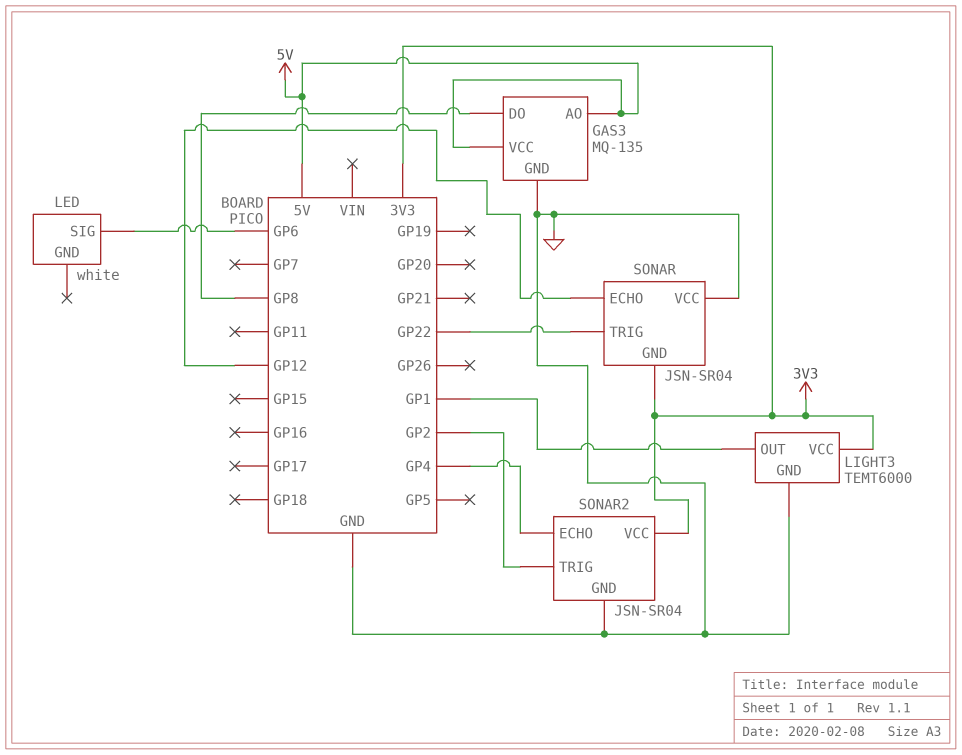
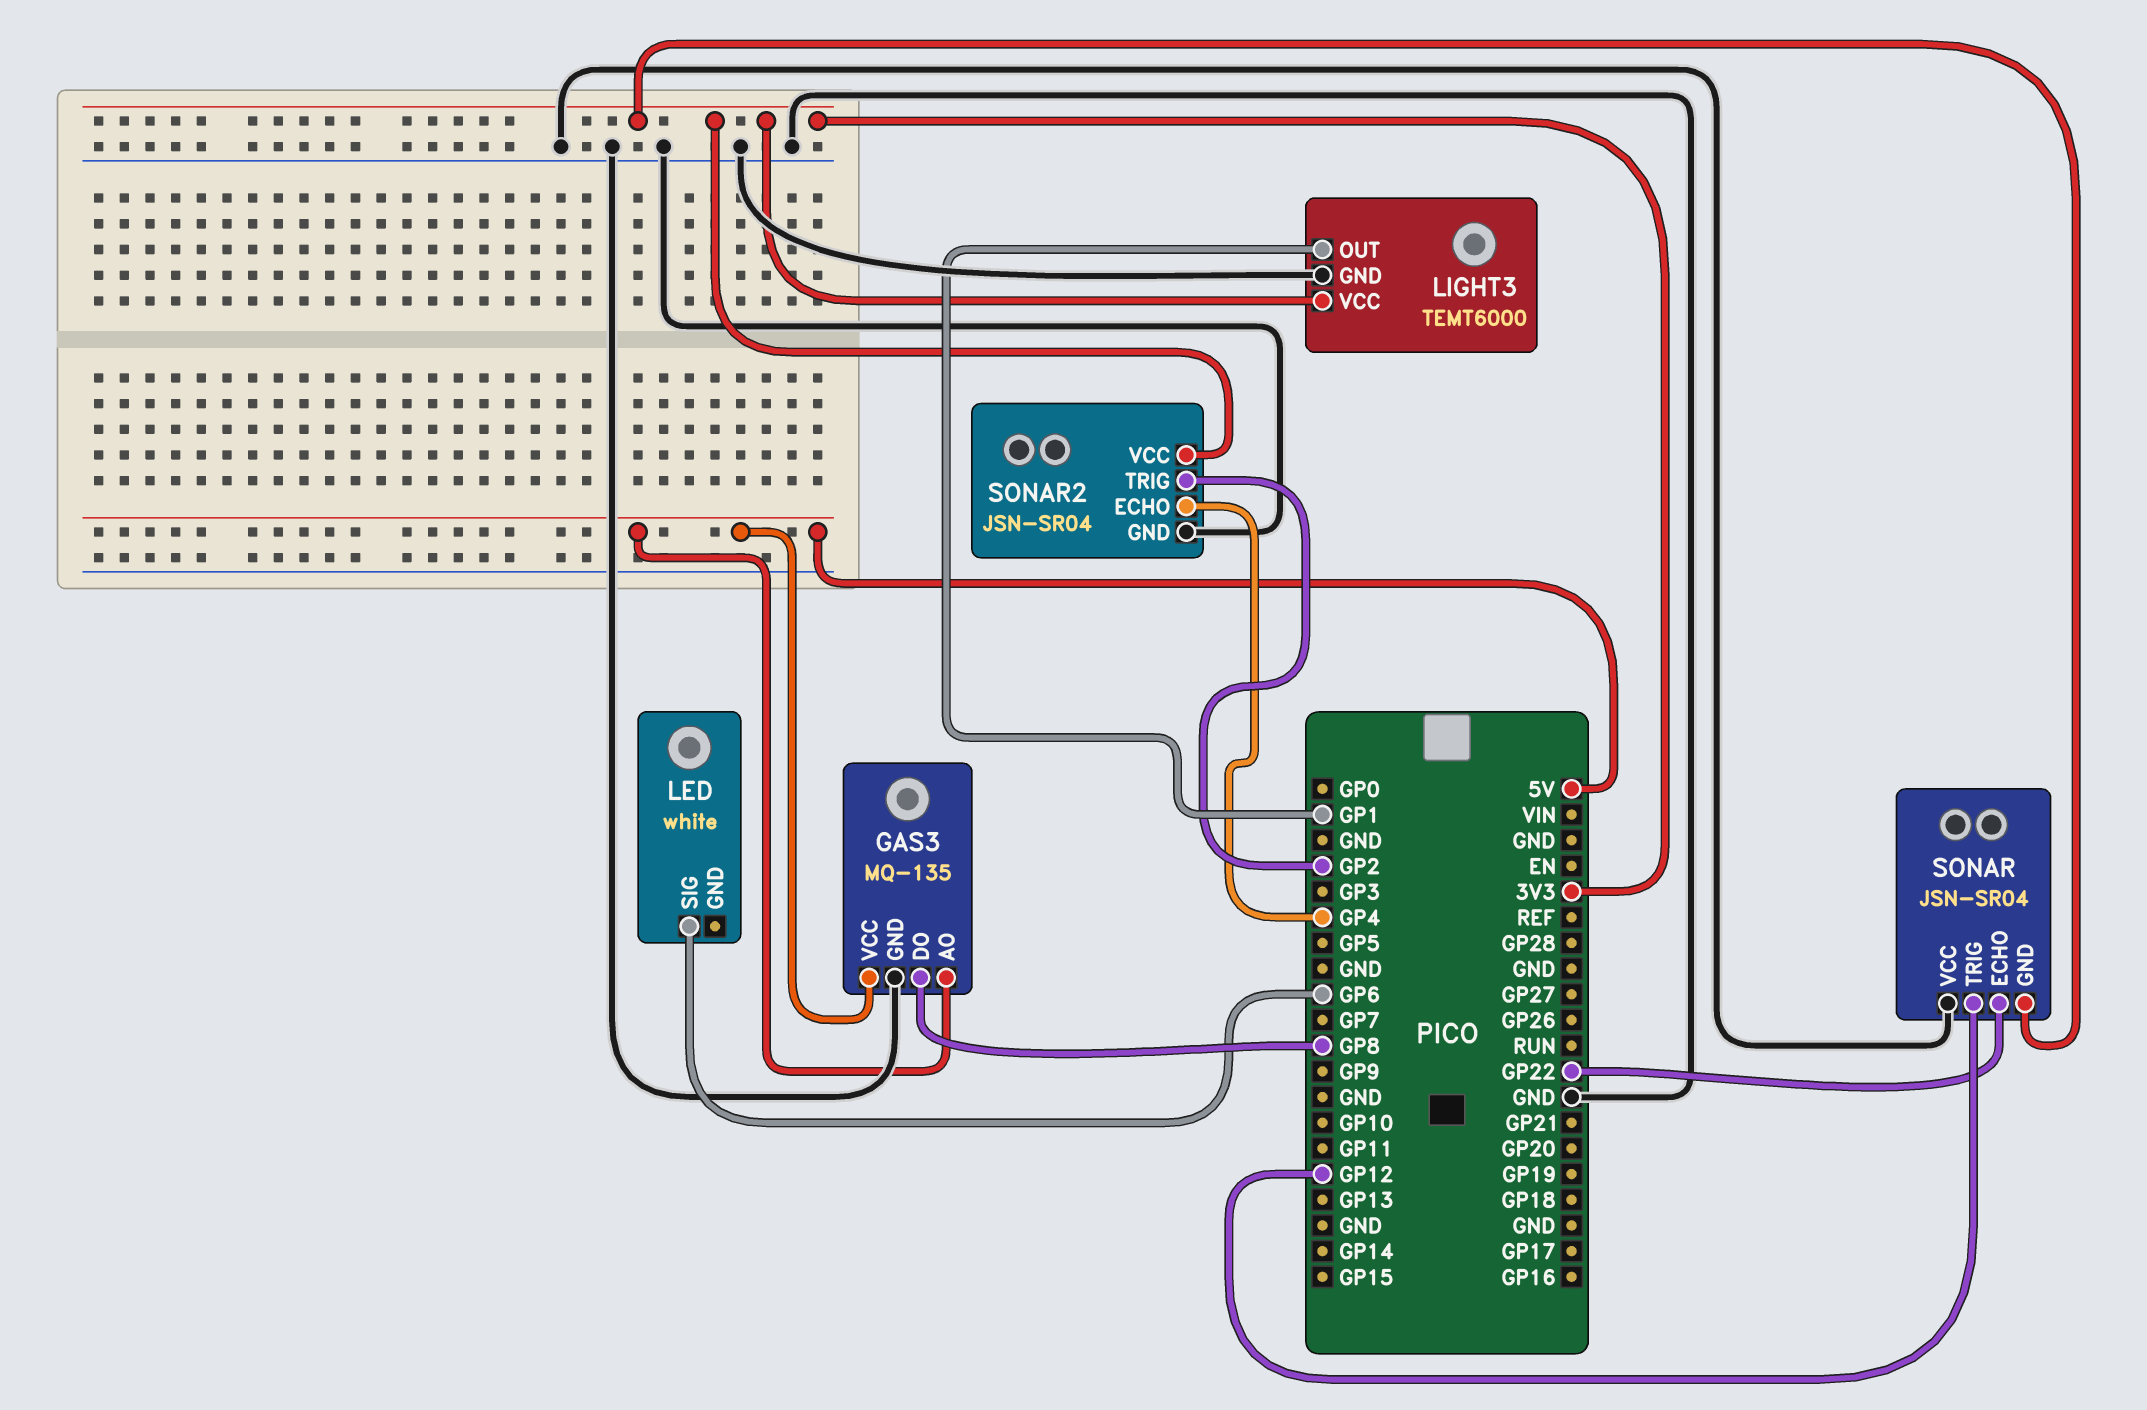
SONAR pin ECHO: GP12 -> GP22
SONAR pin TRIG: GP22 -> GP12

